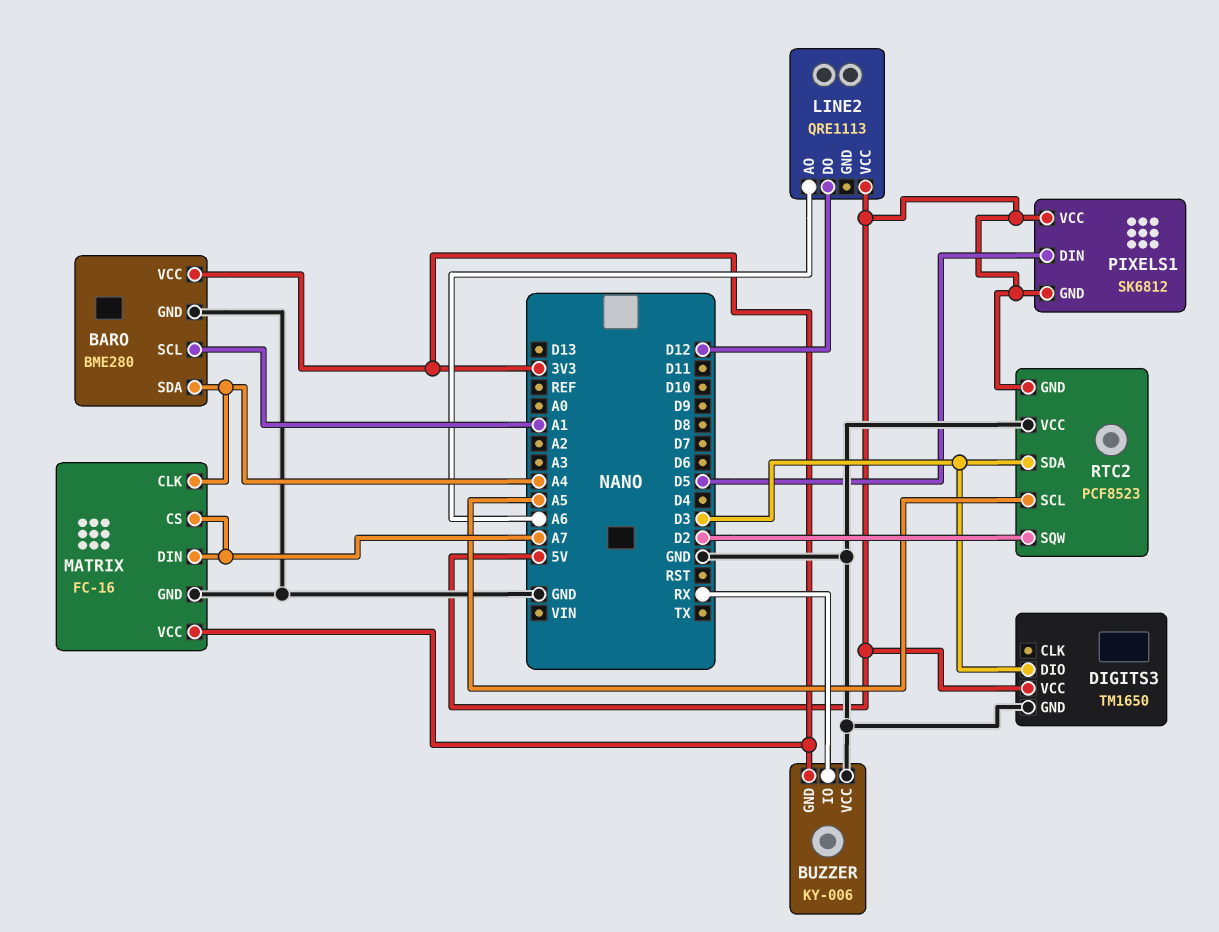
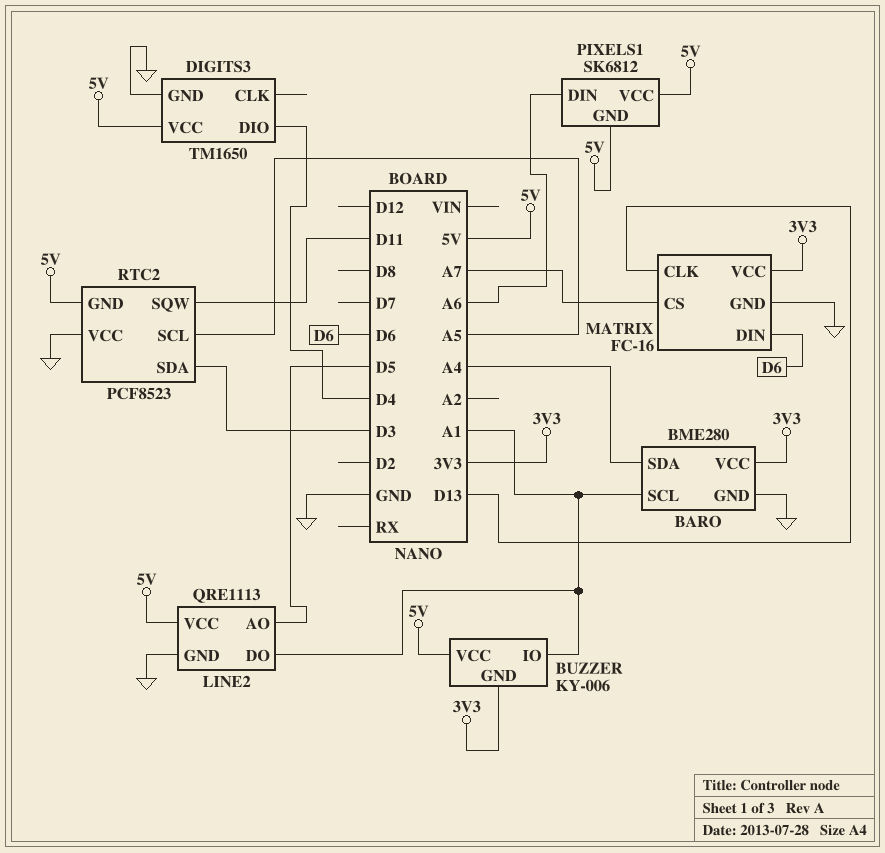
BUZZER pin IO: RX -> A1
BUZZER pin VCC: GND -> 5V
DIGITS3 pin DIO: D3 -> D4
LINE2 pin AO: A6 -> D5
LINE2 pin DO: D12 -> A1
LINE2 pin GND: none -> GND
MATRIX pin CLK: A4 -> D13
MATRIX pin DIN: A7 -> D6
PIXELS1 pin DIN: D5 -> A6
RTC2 pin SQW: D2 -> D11

